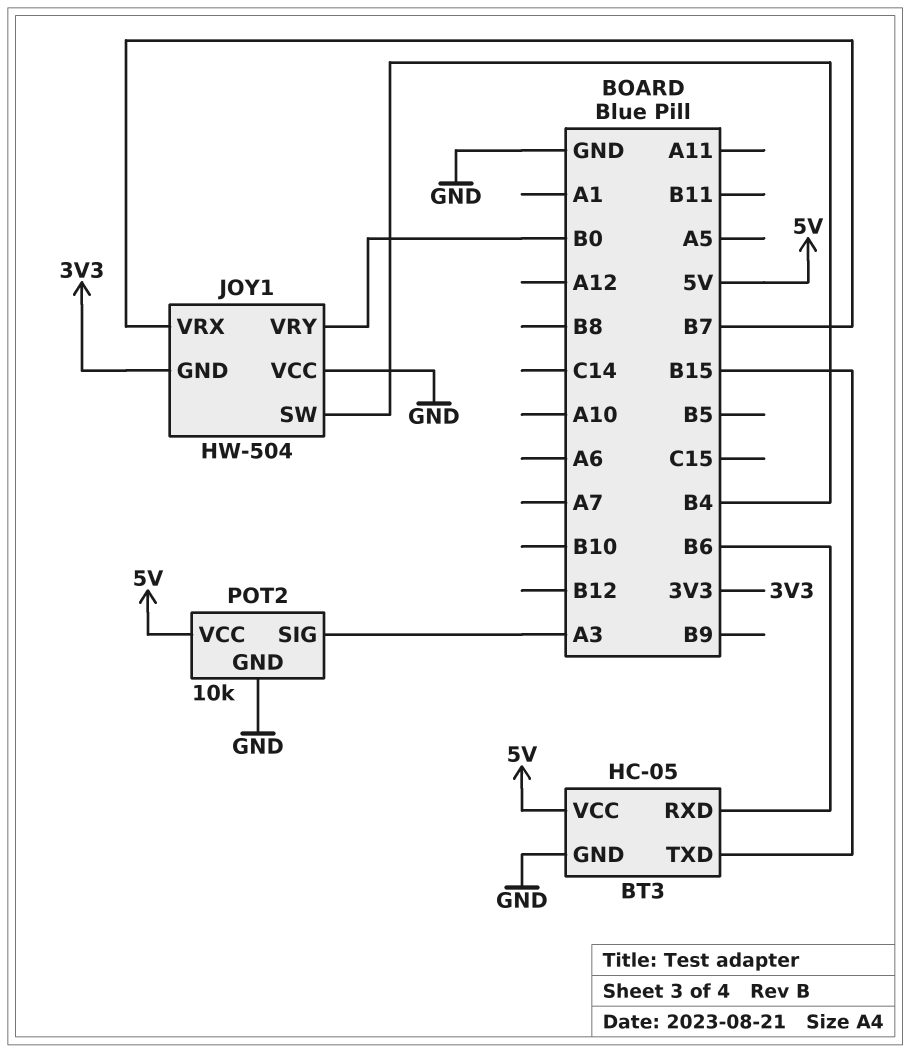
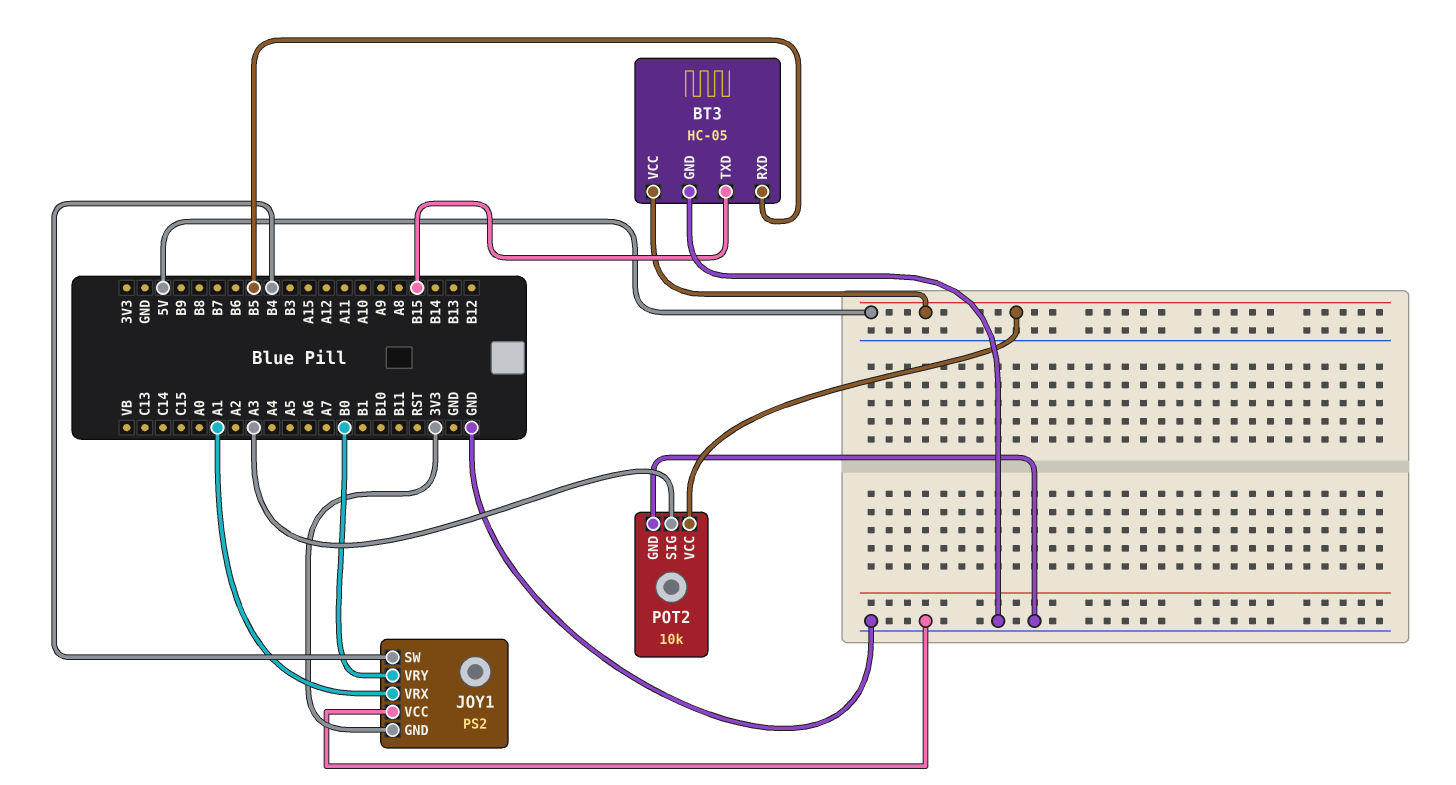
BT3 pin RXD: B6 -> B5
JOY1: HW-504 -> PS2
JOY1 pin VRX: B7 -> A1

